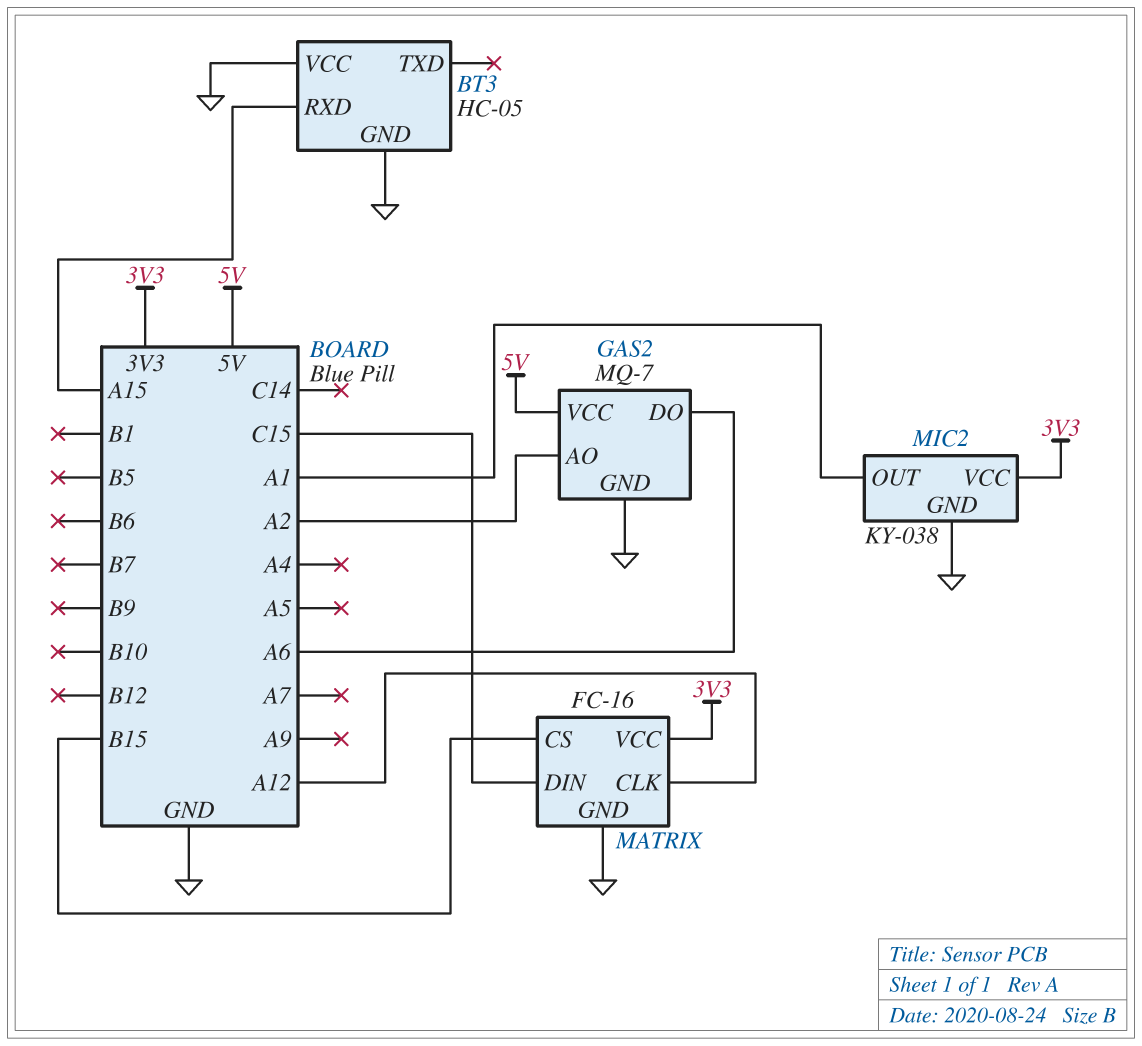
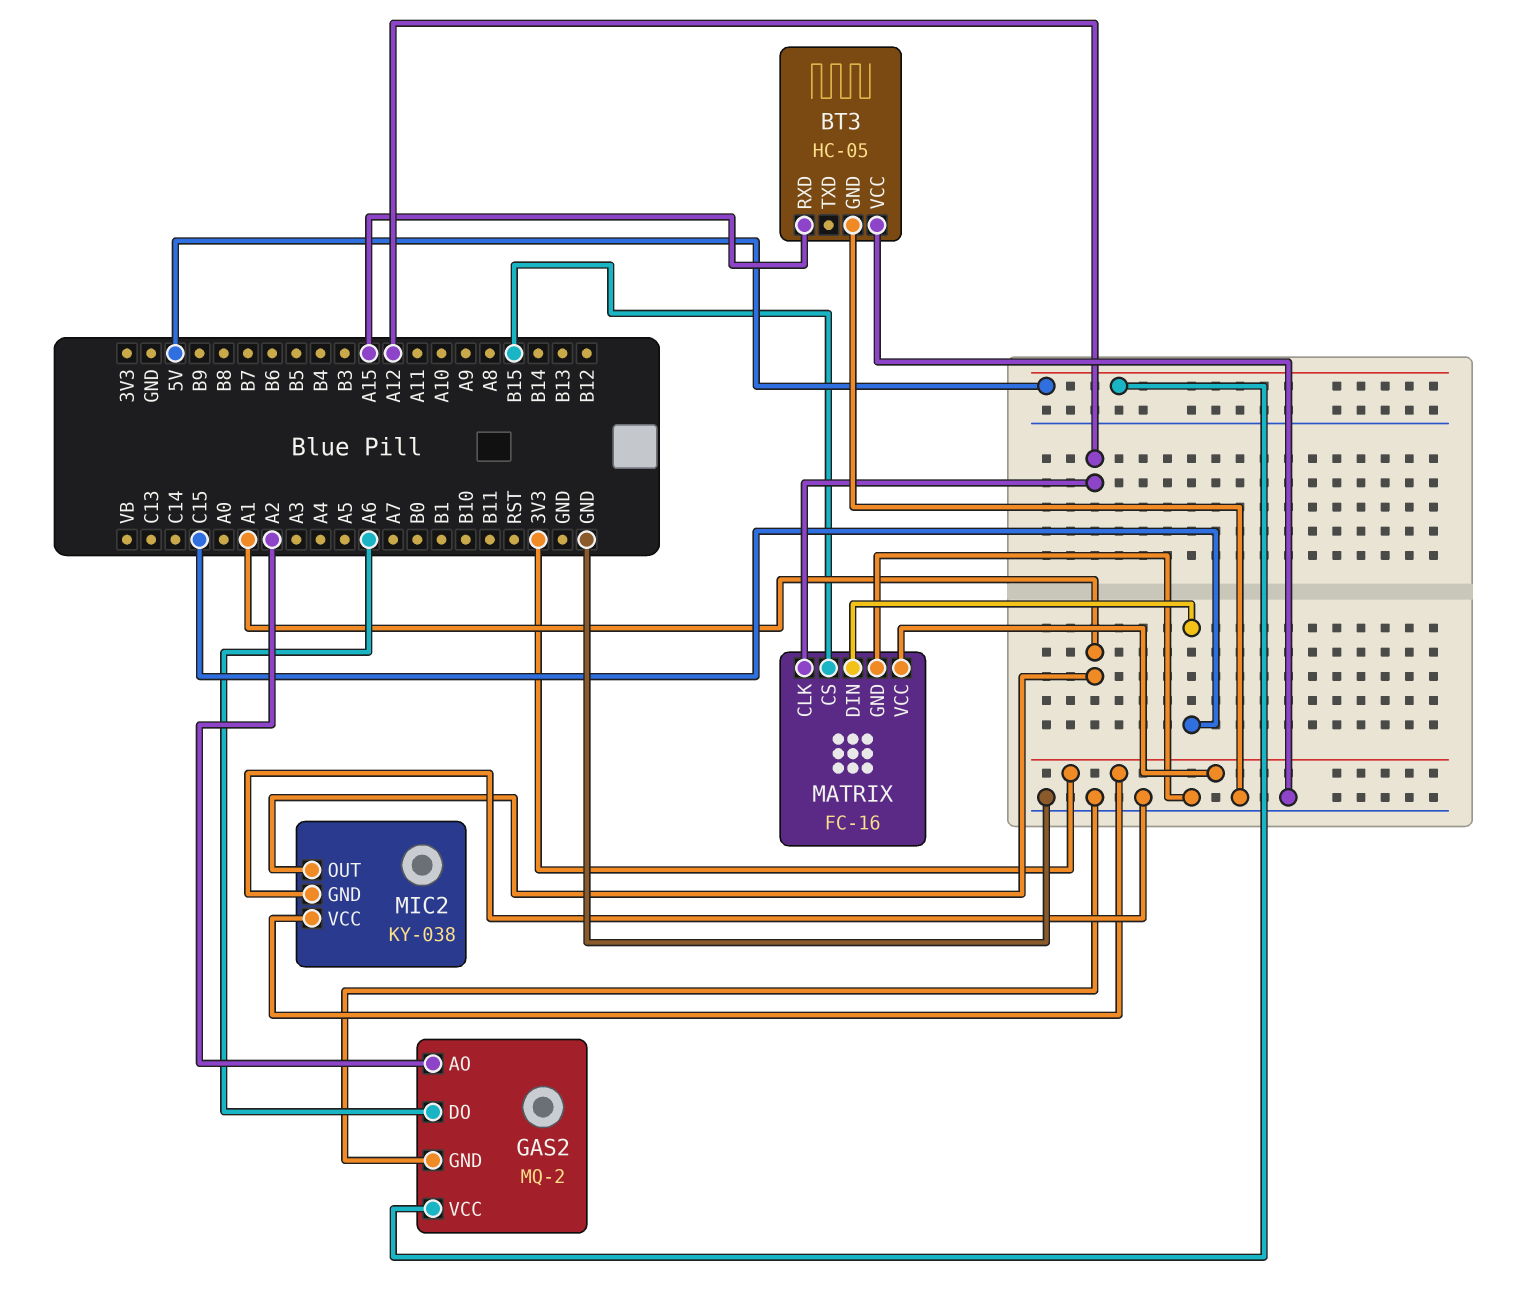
GAS2: MQ-7 -> MQ-2

